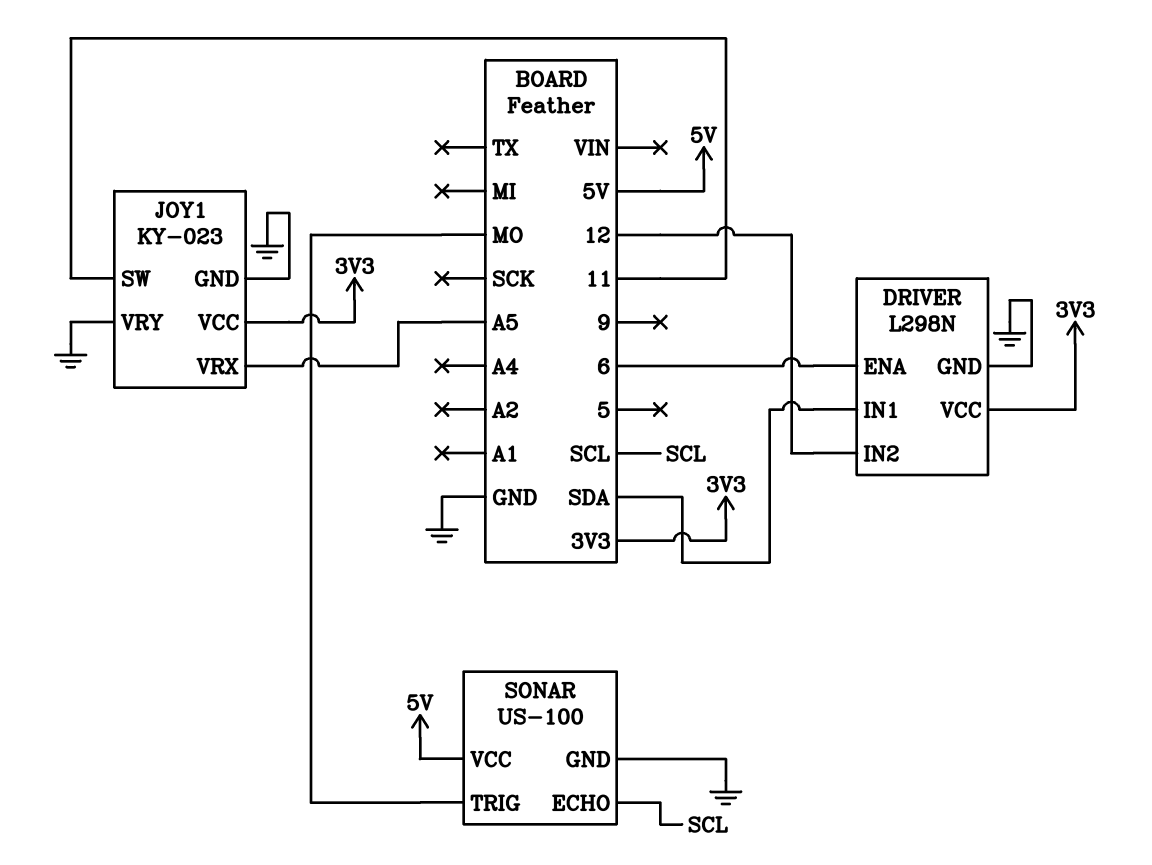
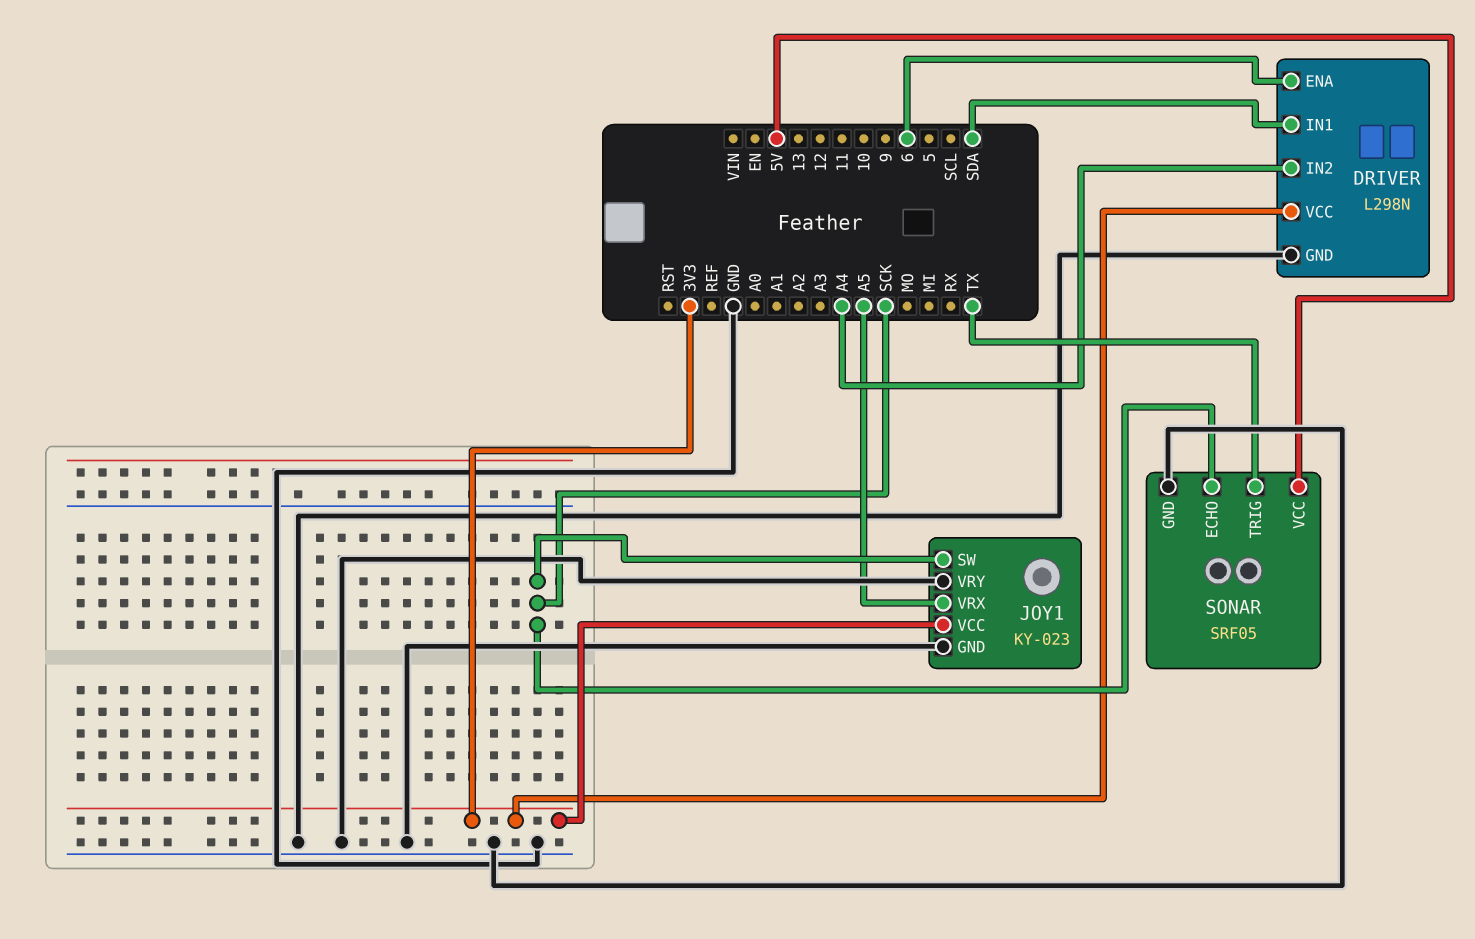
DRIVER pin IN2: 12 -> A4
JOY1 pin SW: 11 -> SCK
SONAR: US-100 -> SRF05
SONAR pin ECHO: SCL -> SCK
SONAR pin TRIG: MO -> TX

